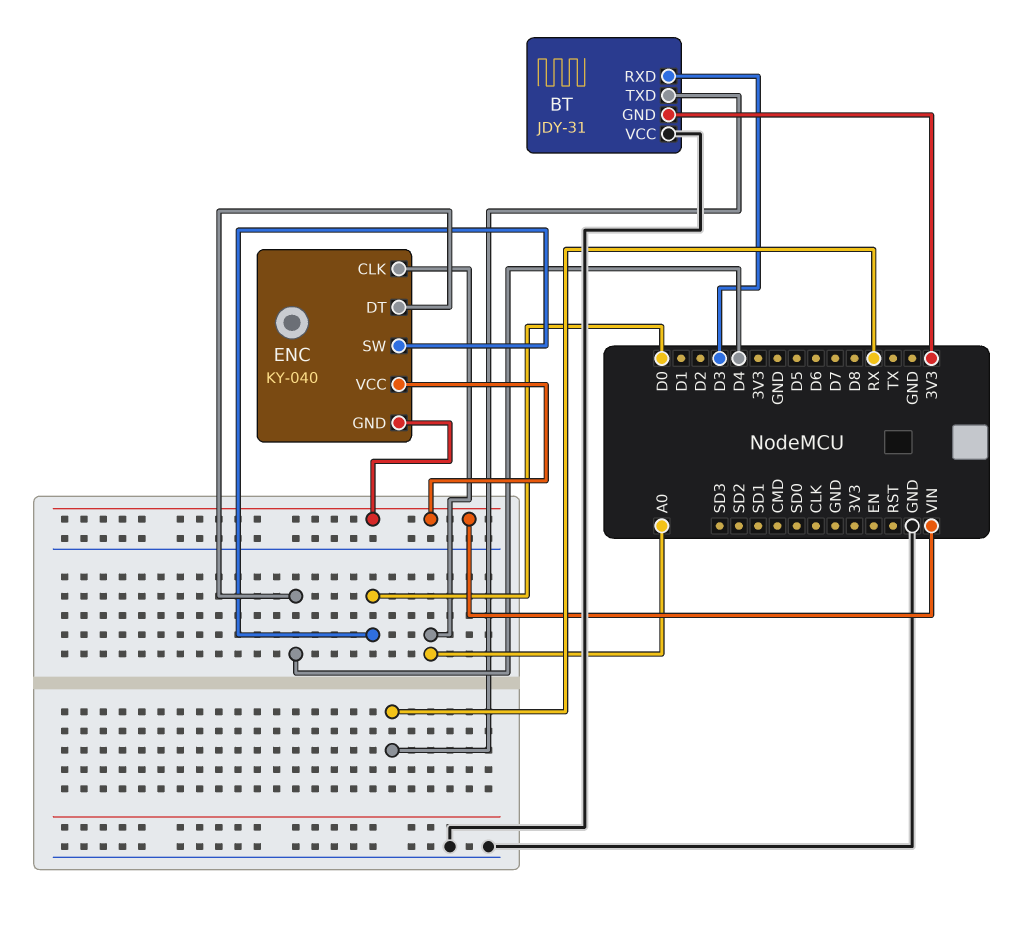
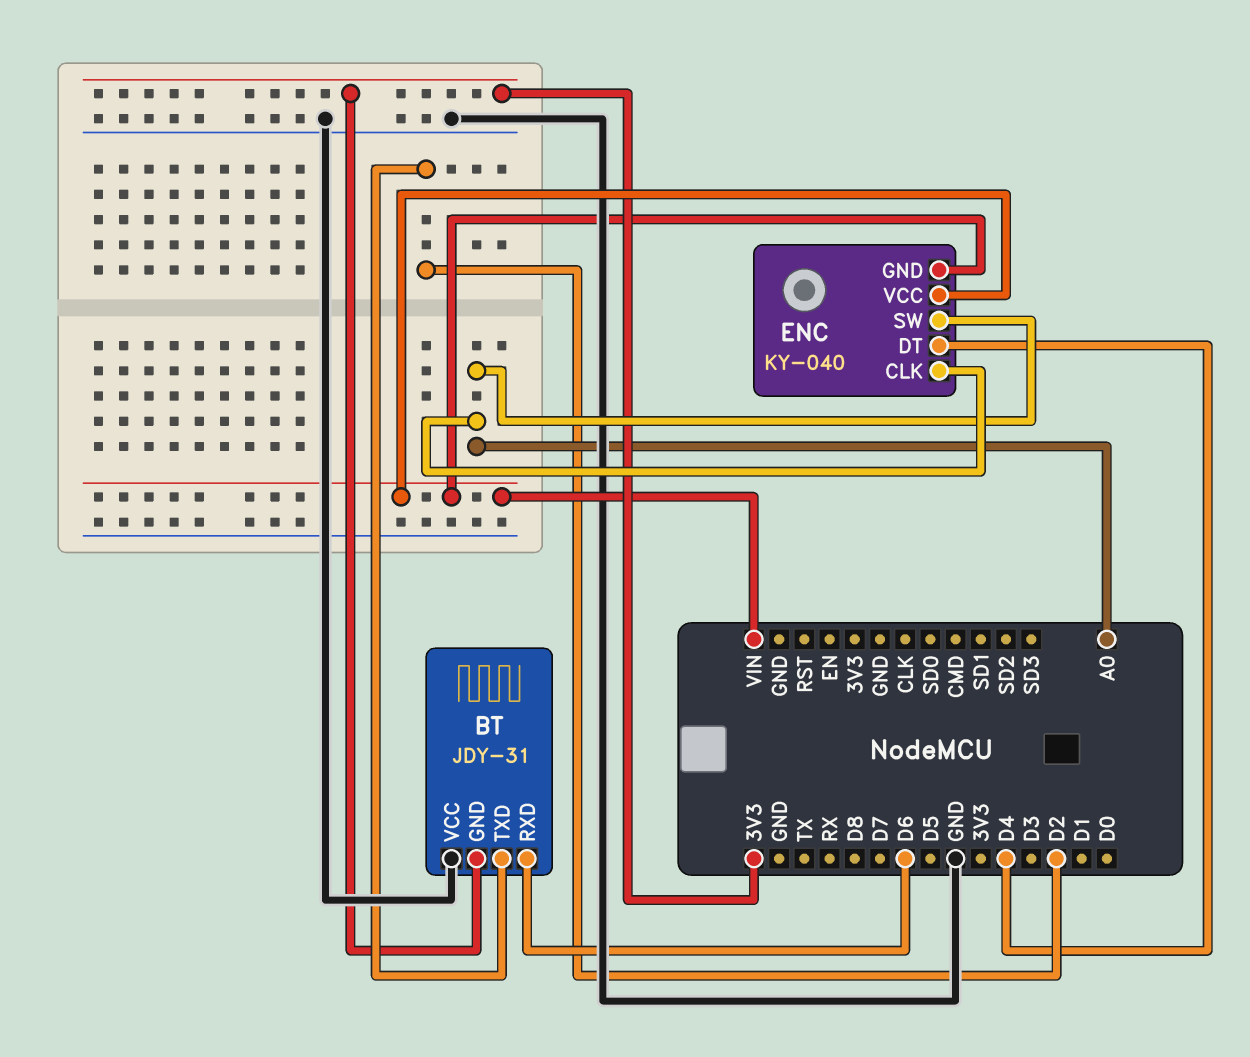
BT pin RXD: D3 -> D6
BT pin TXD: RX -> D2
ENC pin SW: D0 -> A0

